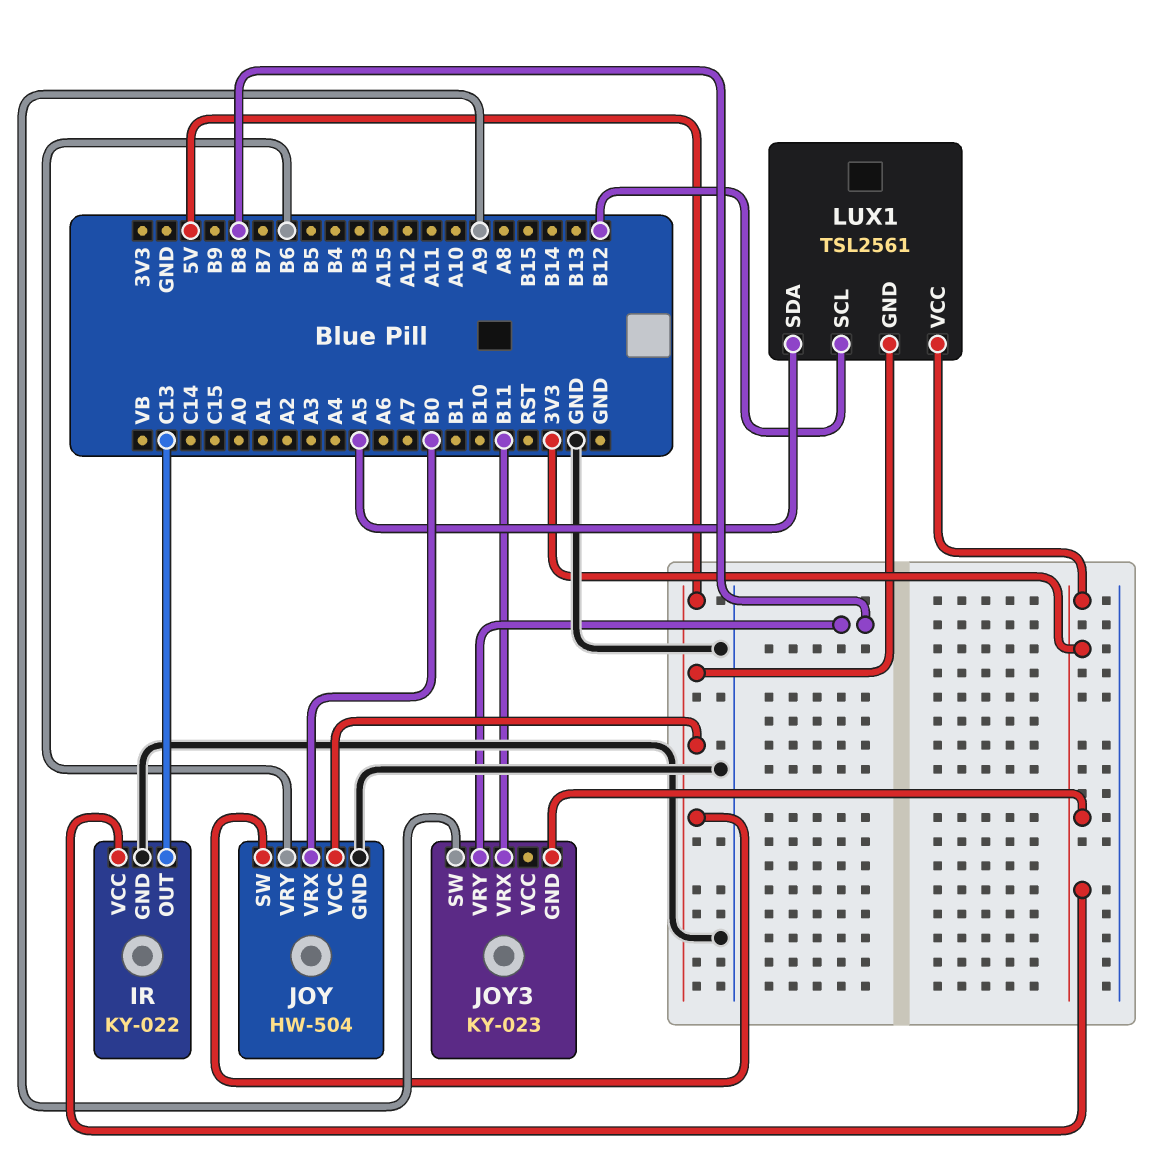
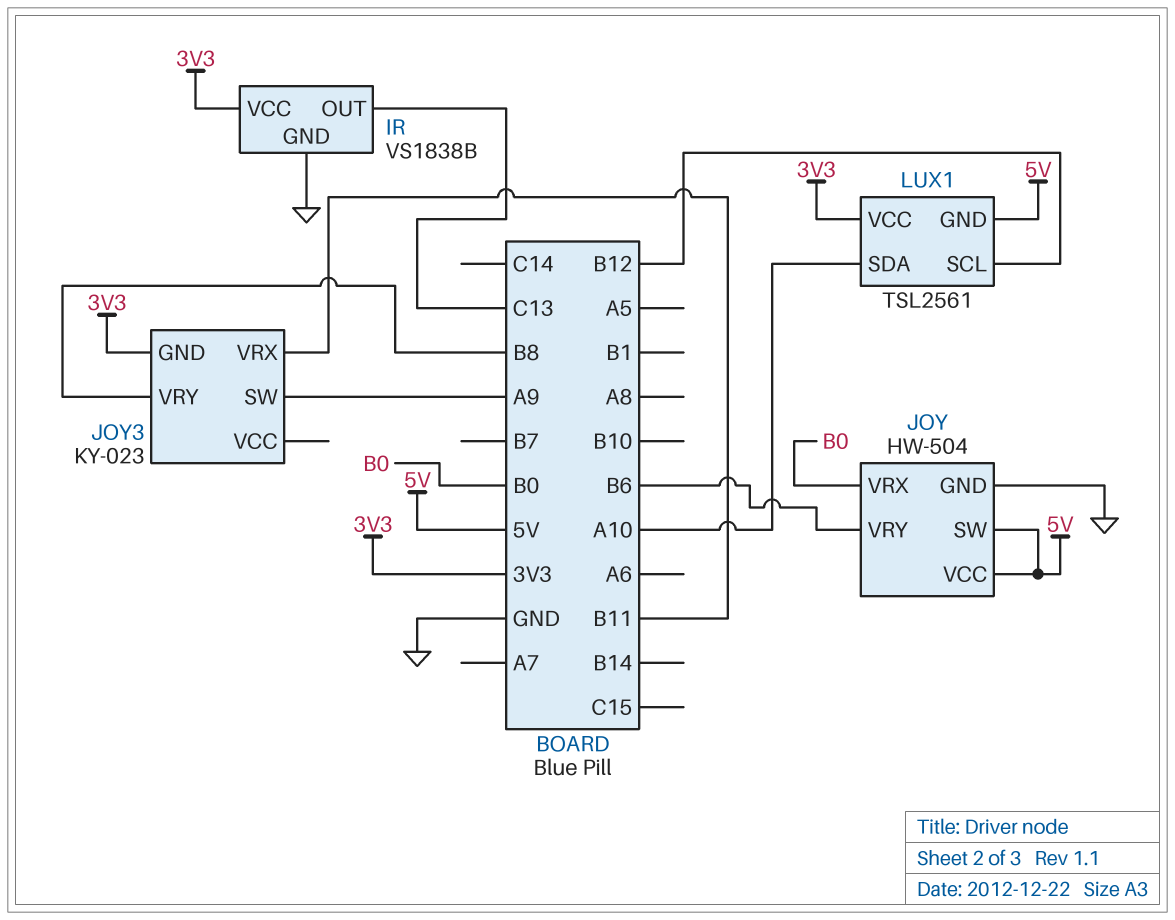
IR: KY-022 -> VS1838B
LUX1 pin SDA: A5 -> A10

